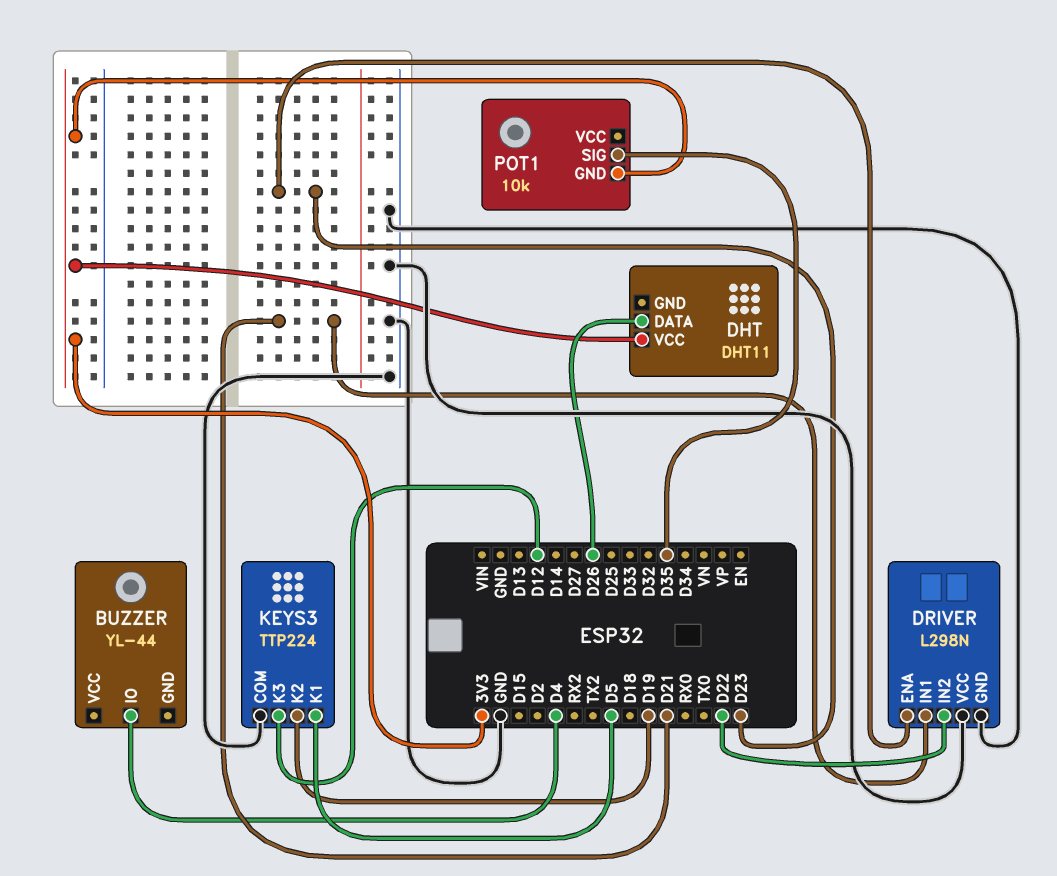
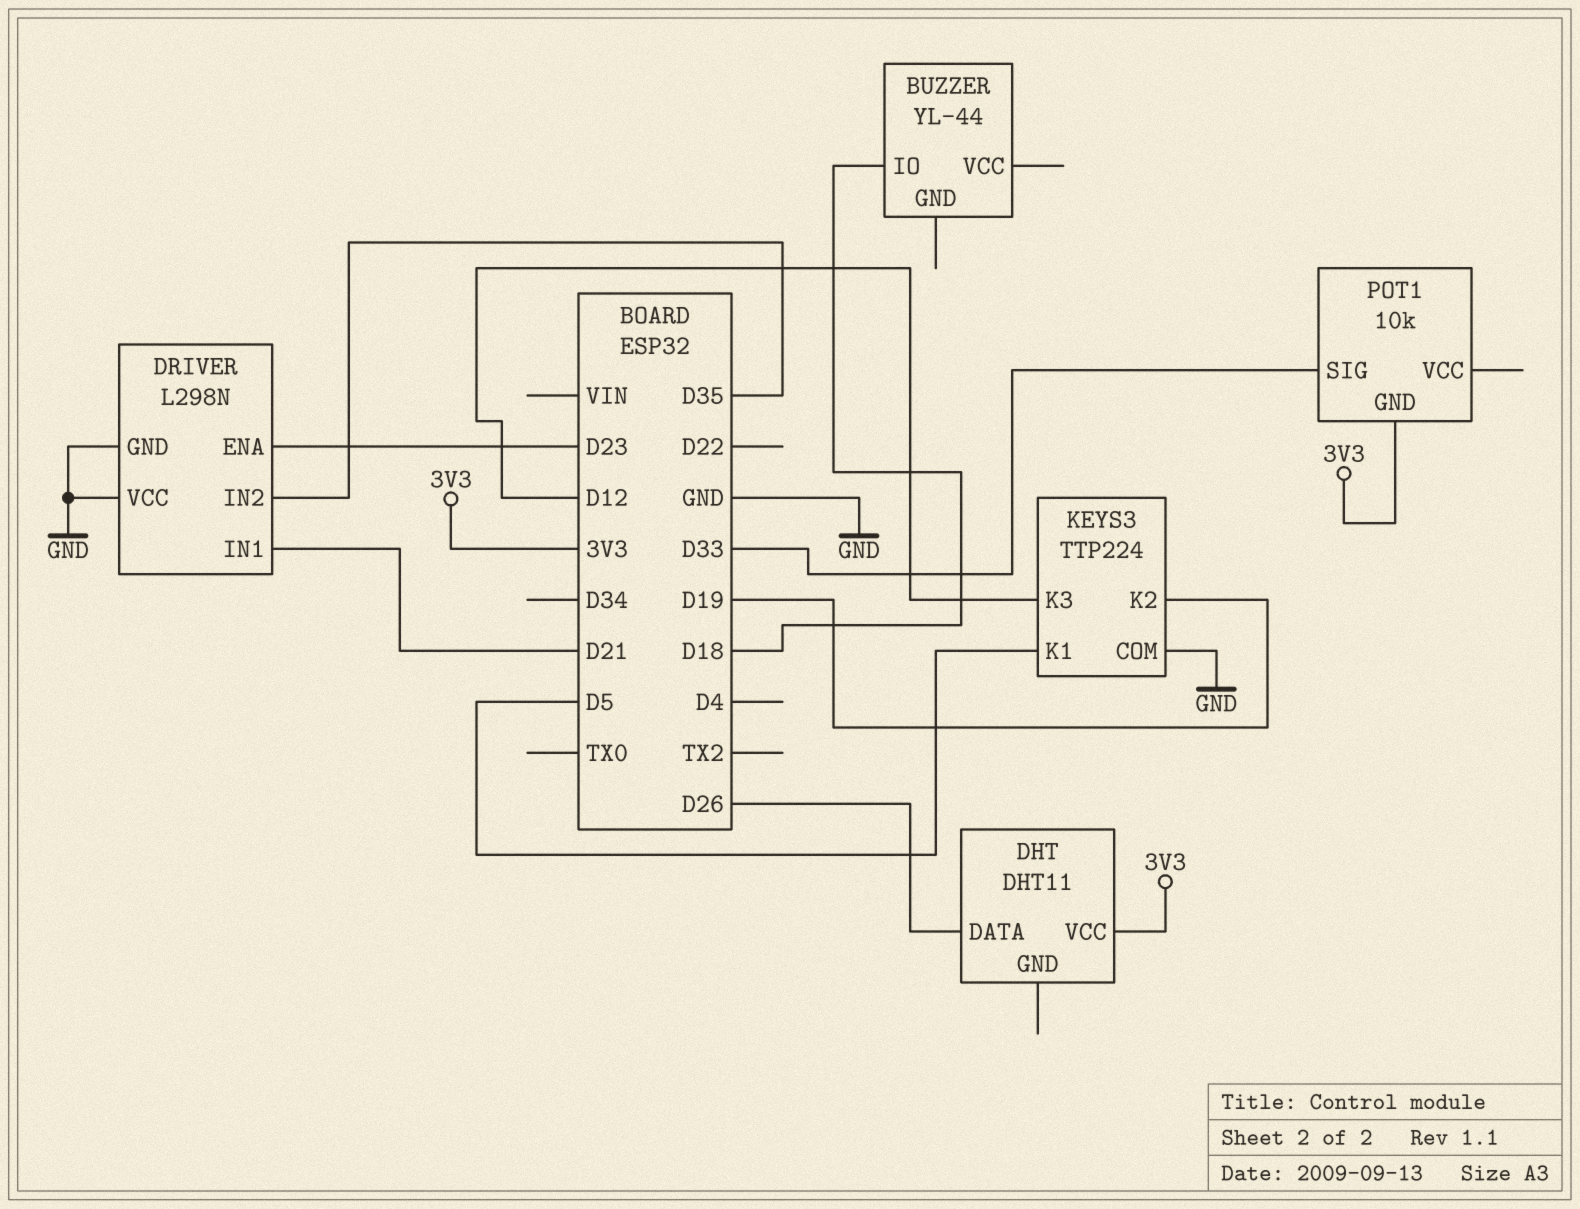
BUZZER pin IO: D4 -> D18
DRIVER pin IN2: D22 -> D35
POT1 pin SIG: D35 -> D33

